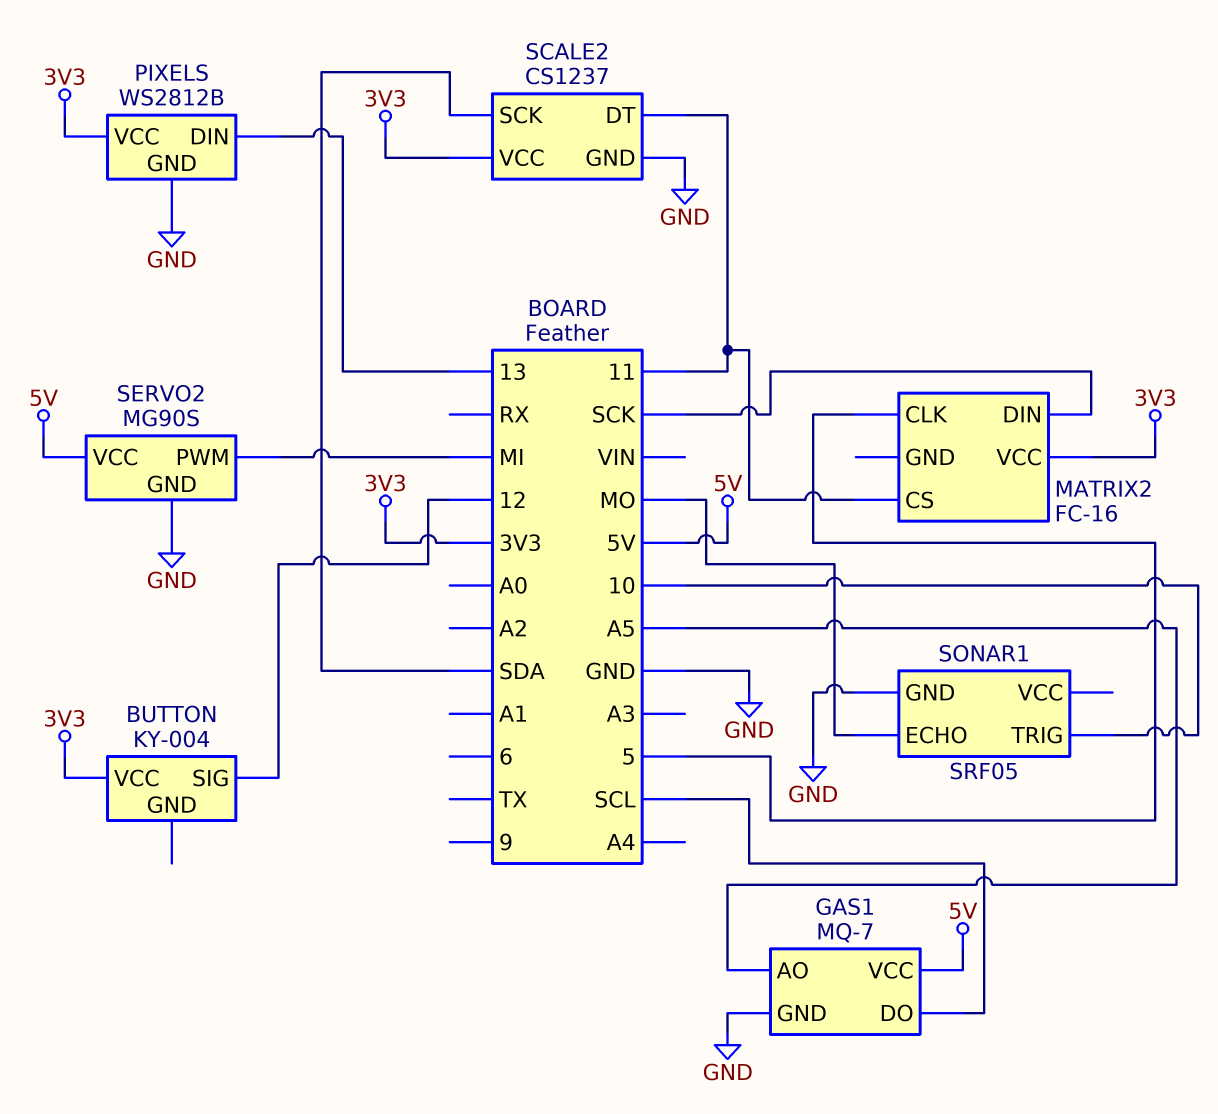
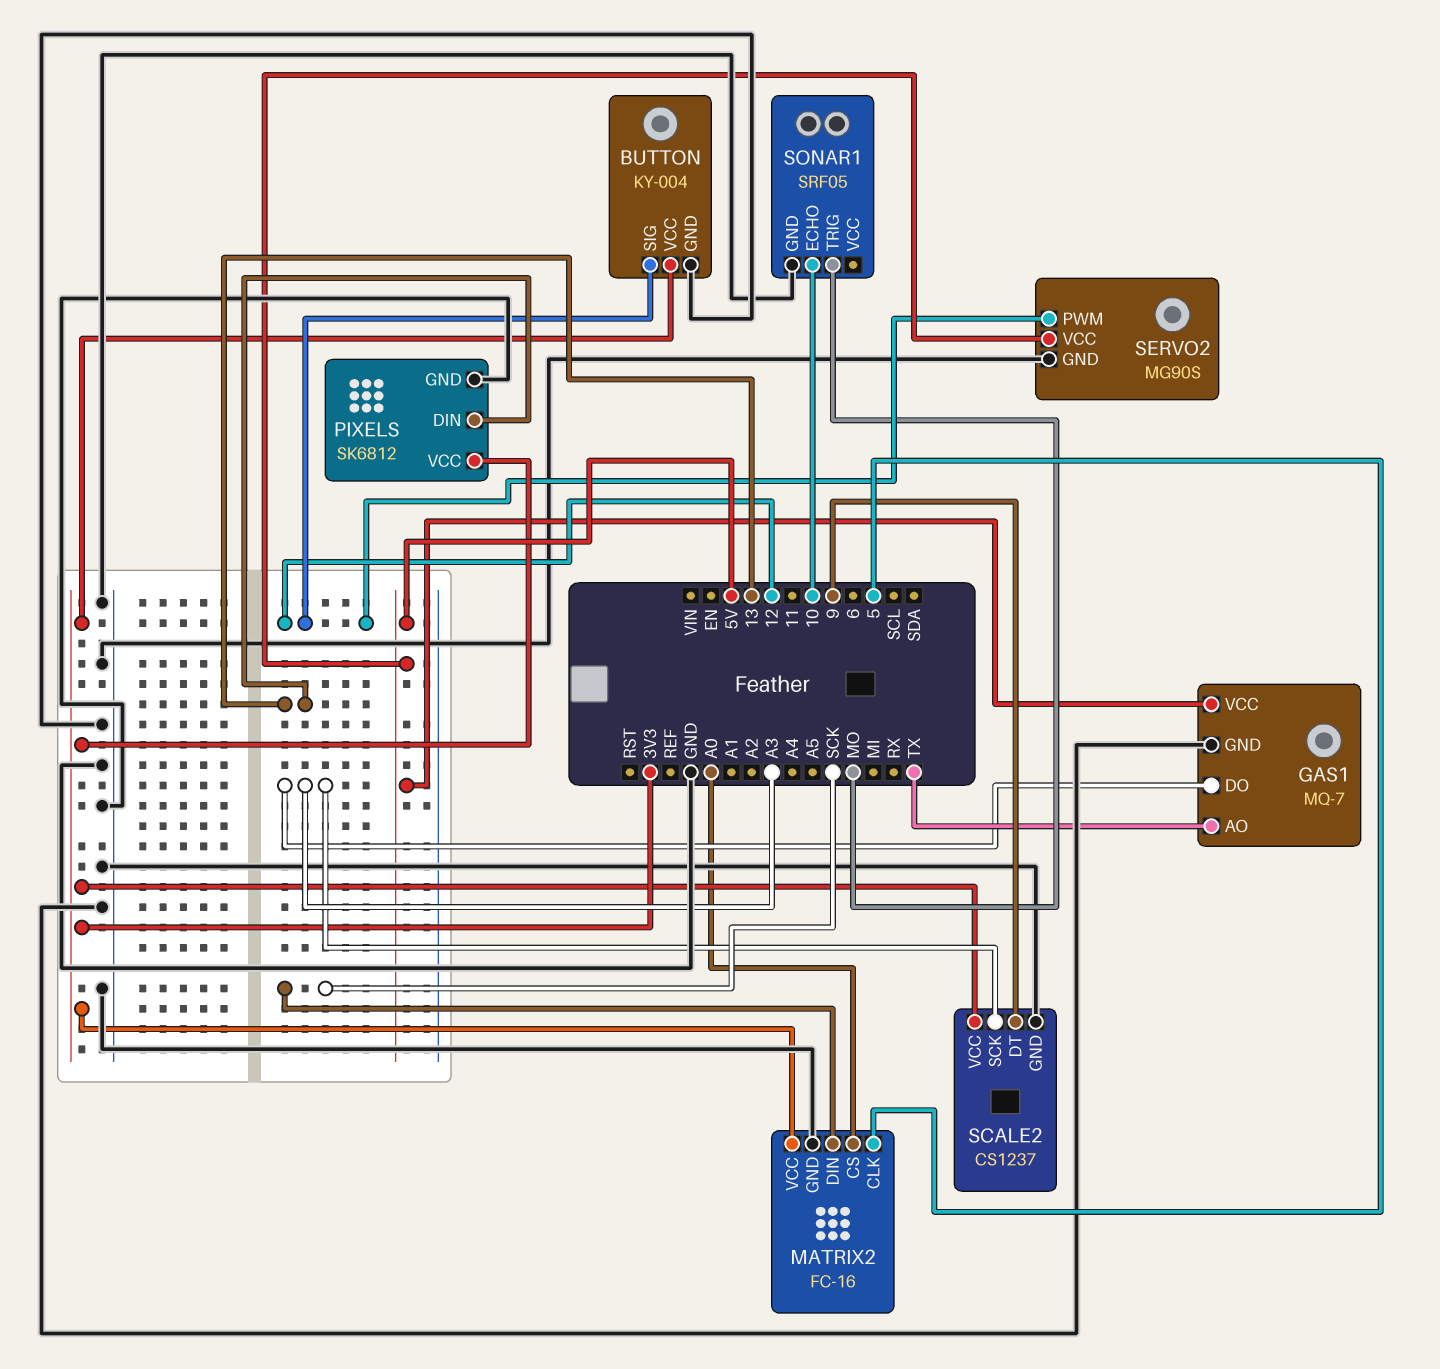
BUTTON pin GND: none -> GND
GAS1 pin AO: A5 -> TX
GAS1 pin DO: SCL -> A3
MATRIX2 pin CS: 11 -> A0
MATRIX2 pin GND: none -> GND
PIXELS: WS2812B -> SK6812
SCALE2 pin DT: 11 -> 9
SCALE2 pin SCK: SDA -> A3
SERVO2 pin PWM: MI -> 12
SONAR1 pin ECHO: MO -> 10
SONAR1 pin TRIG: 10 -> MO

